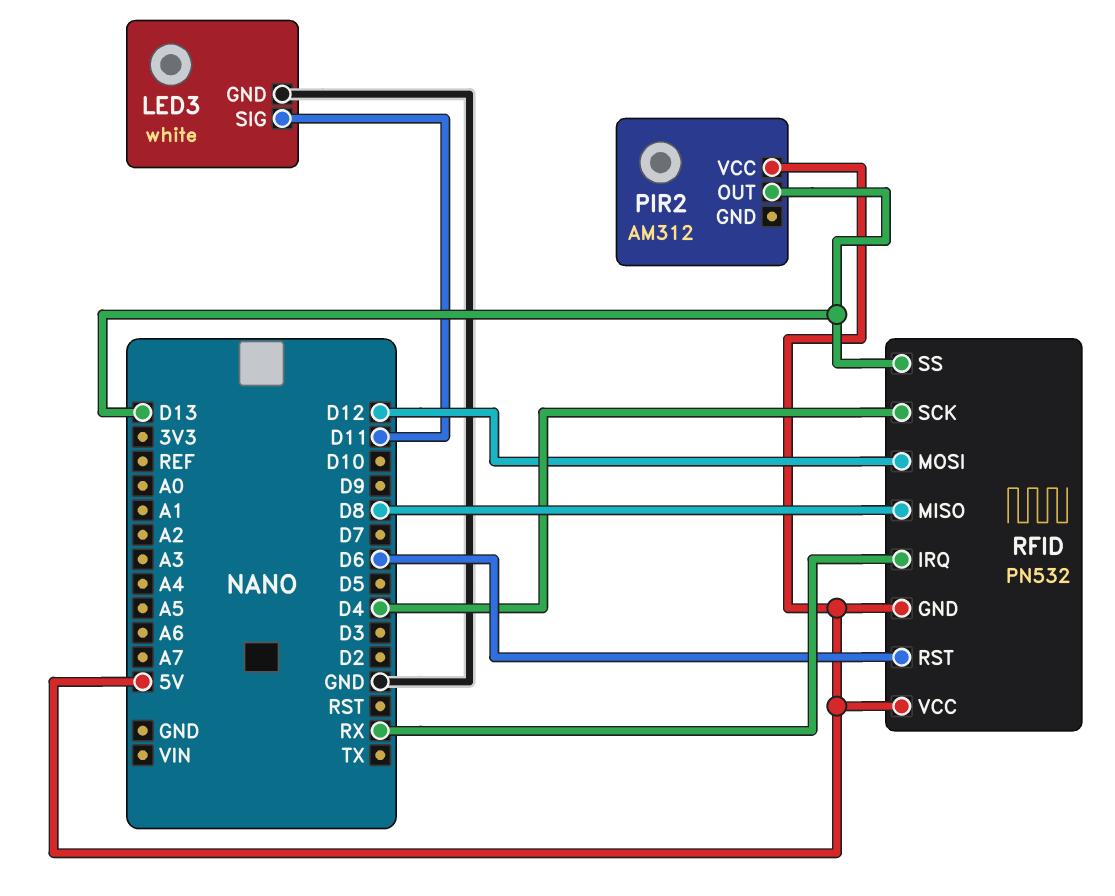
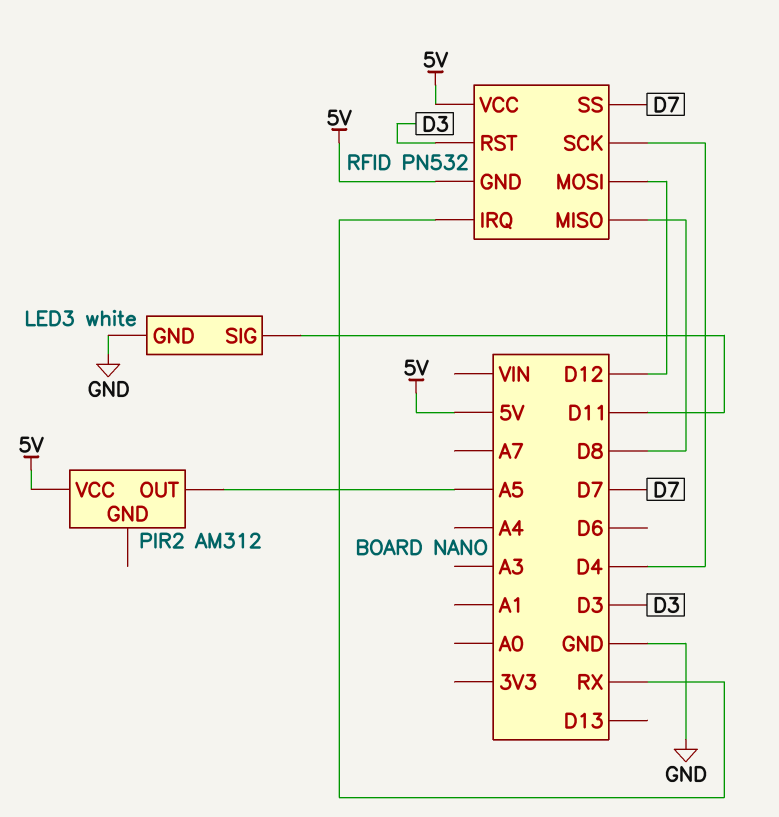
PIR2 pin OUT: D13 -> A5
RFID pin RST: D6 -> D3
RFID pin SS: D13 -> D7

